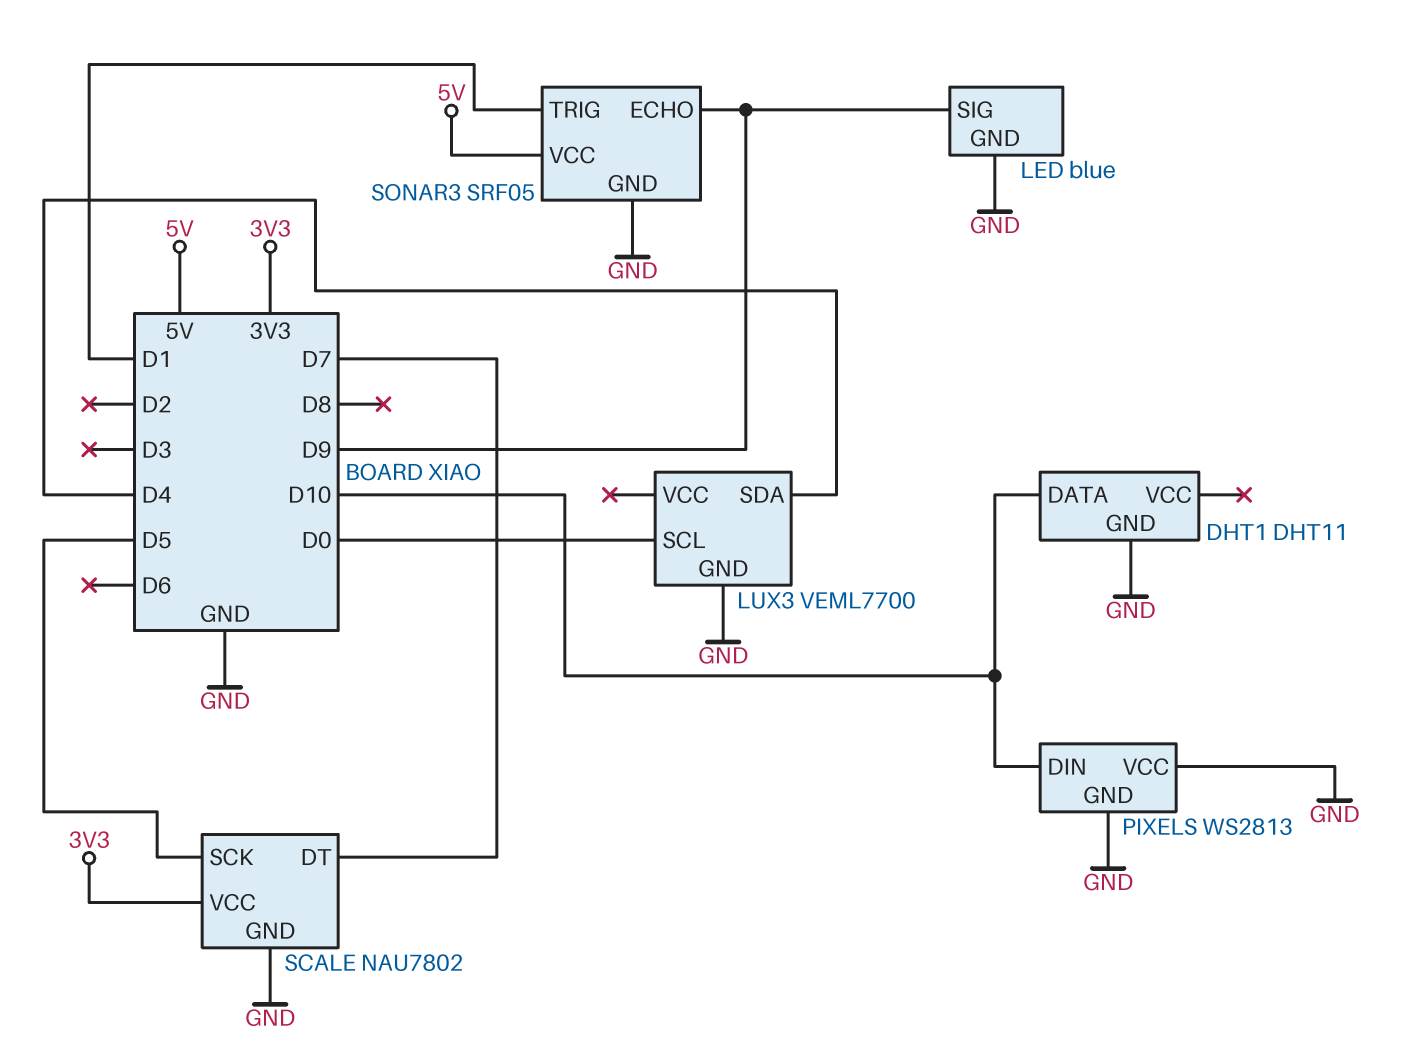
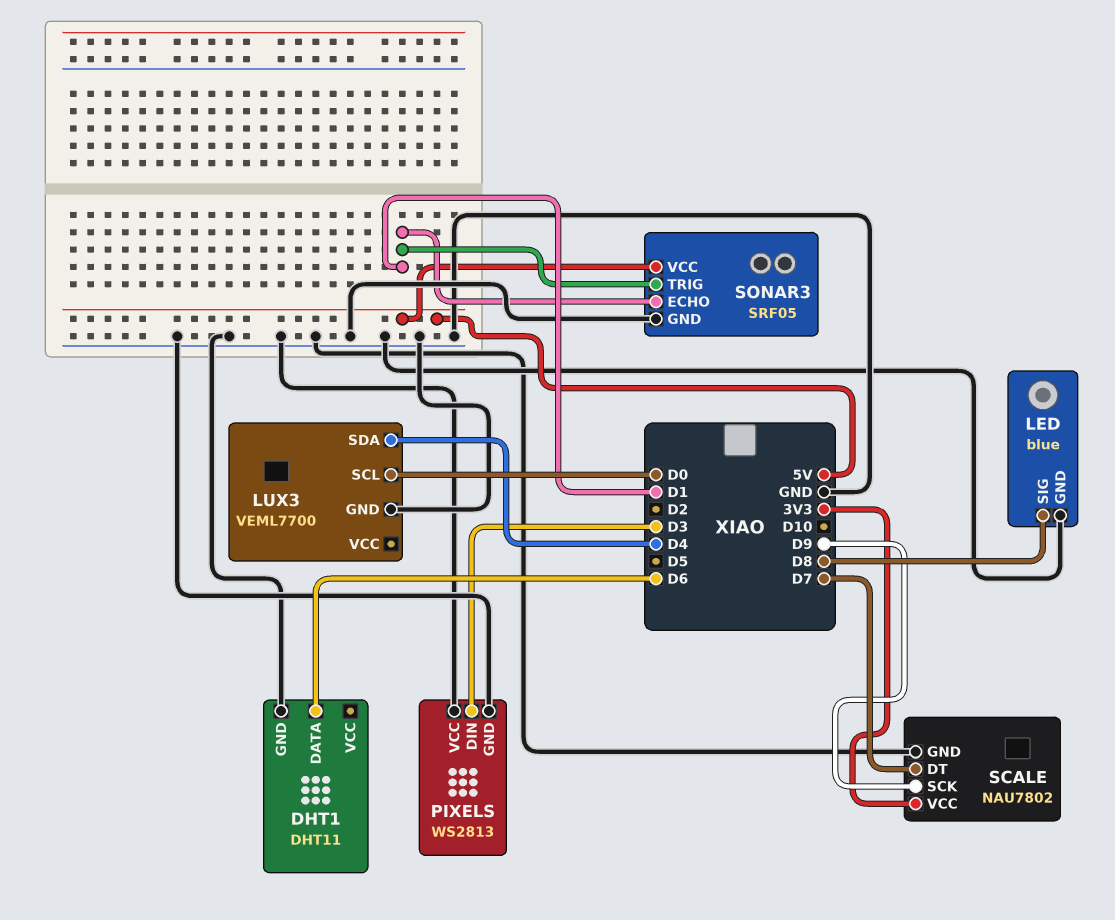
DHT1 pin DATA: D10 -> D6
LED pin SIG: D9 -> D8
PIXELS pin DIN: D10 -> D3
SCALE pin SCK: D5 -> D9
SONAR3 pin ECHO: D9 -> D1

